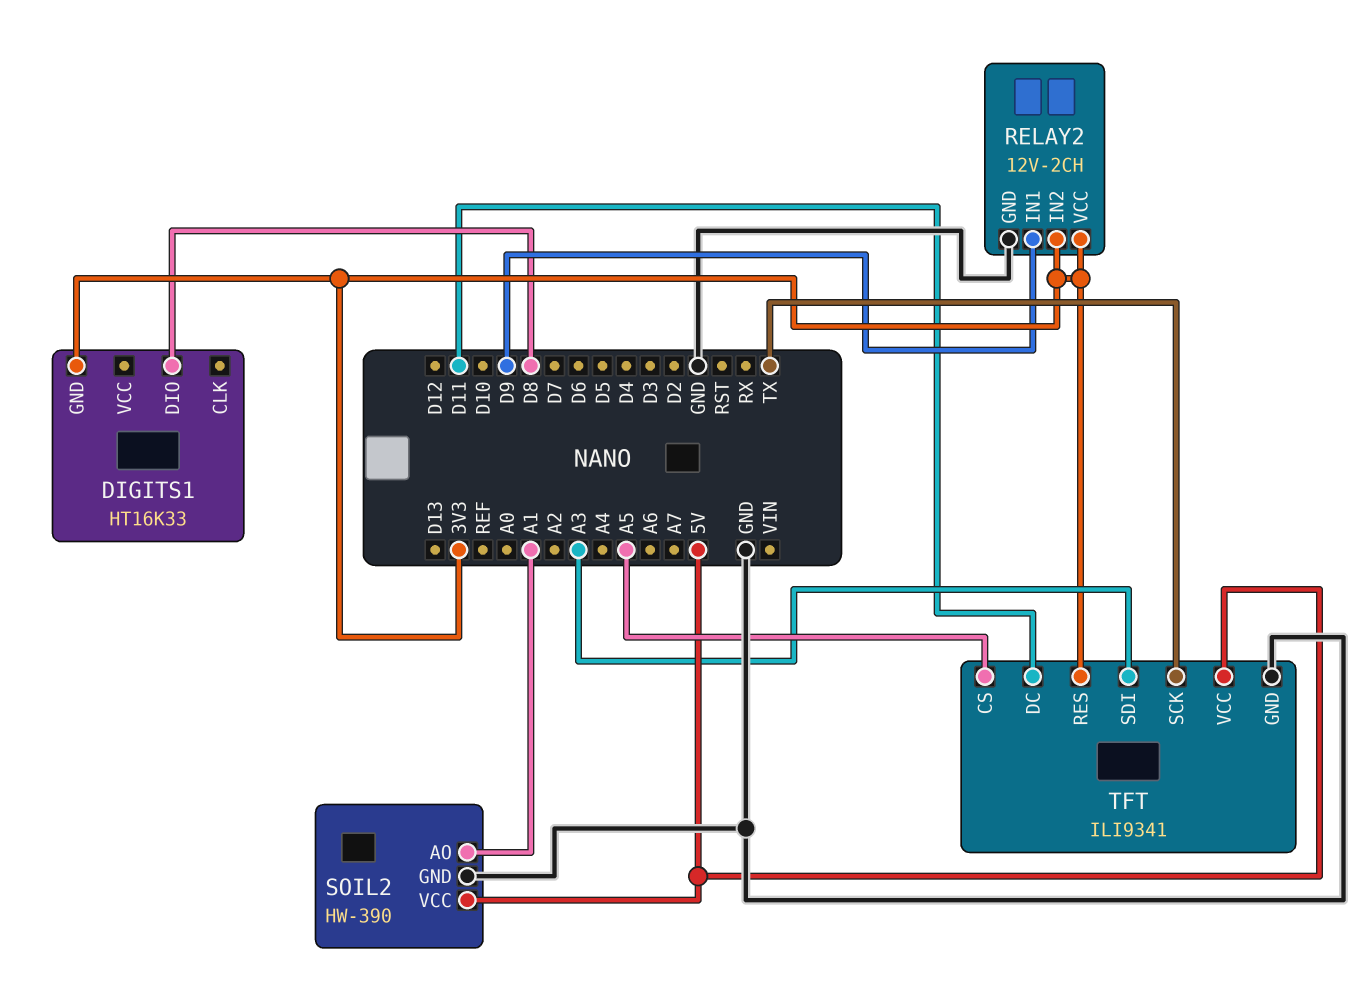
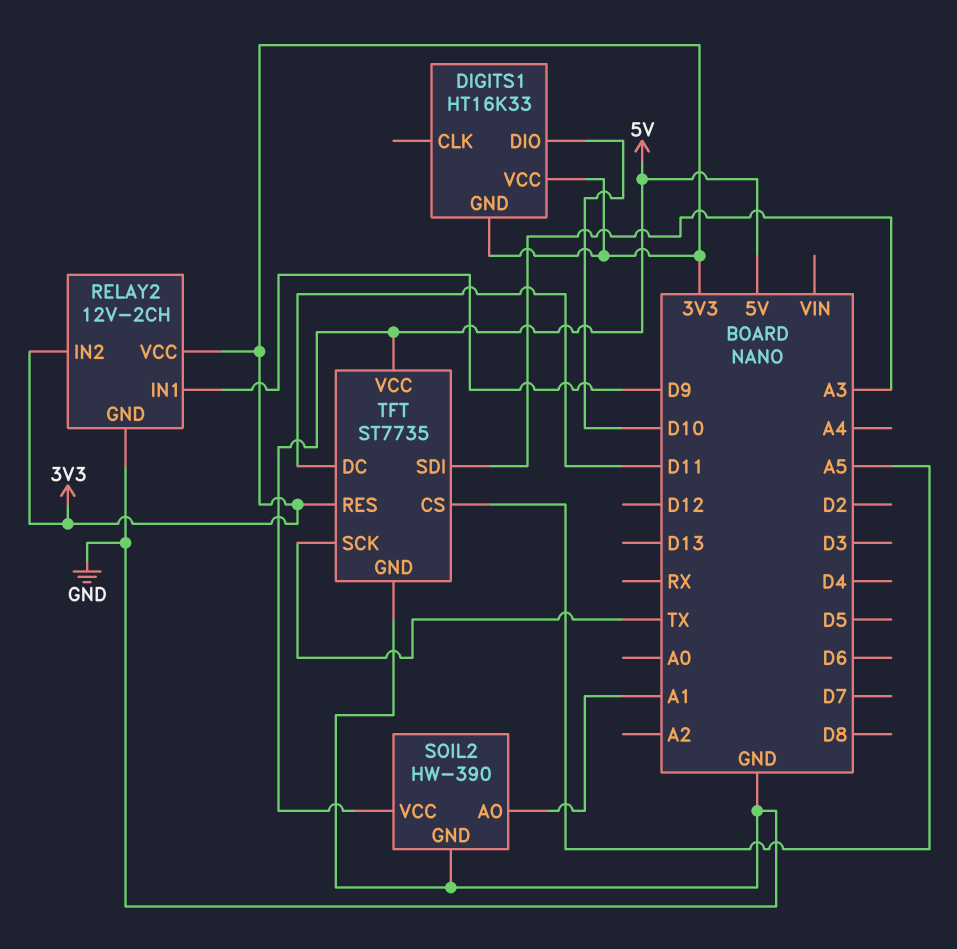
DIGITS1 pin DIO: D8 -> D10
DIGITS1 pin VCC: none -> 3V3
TFT: ILI9341 -> ST7735

